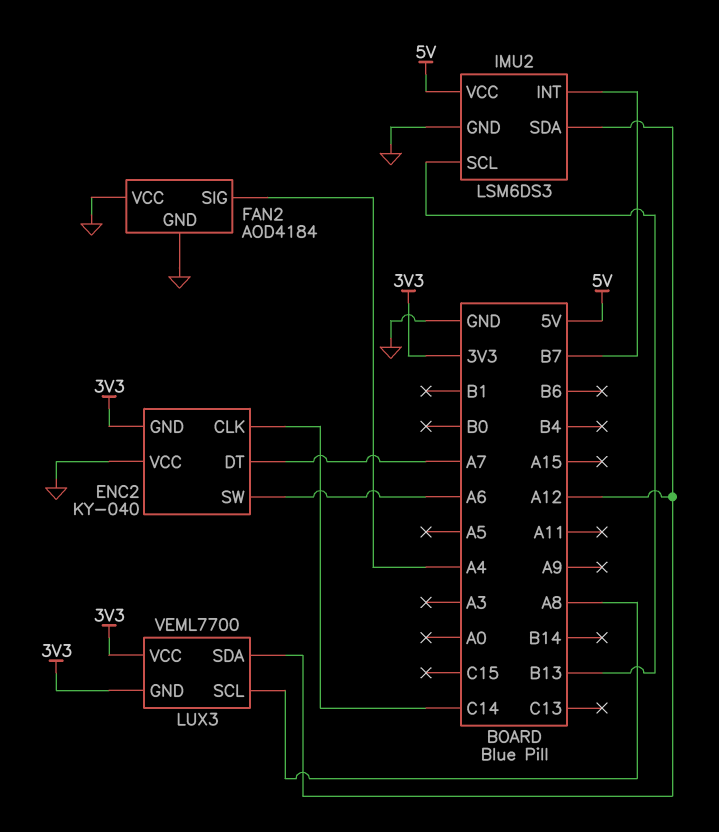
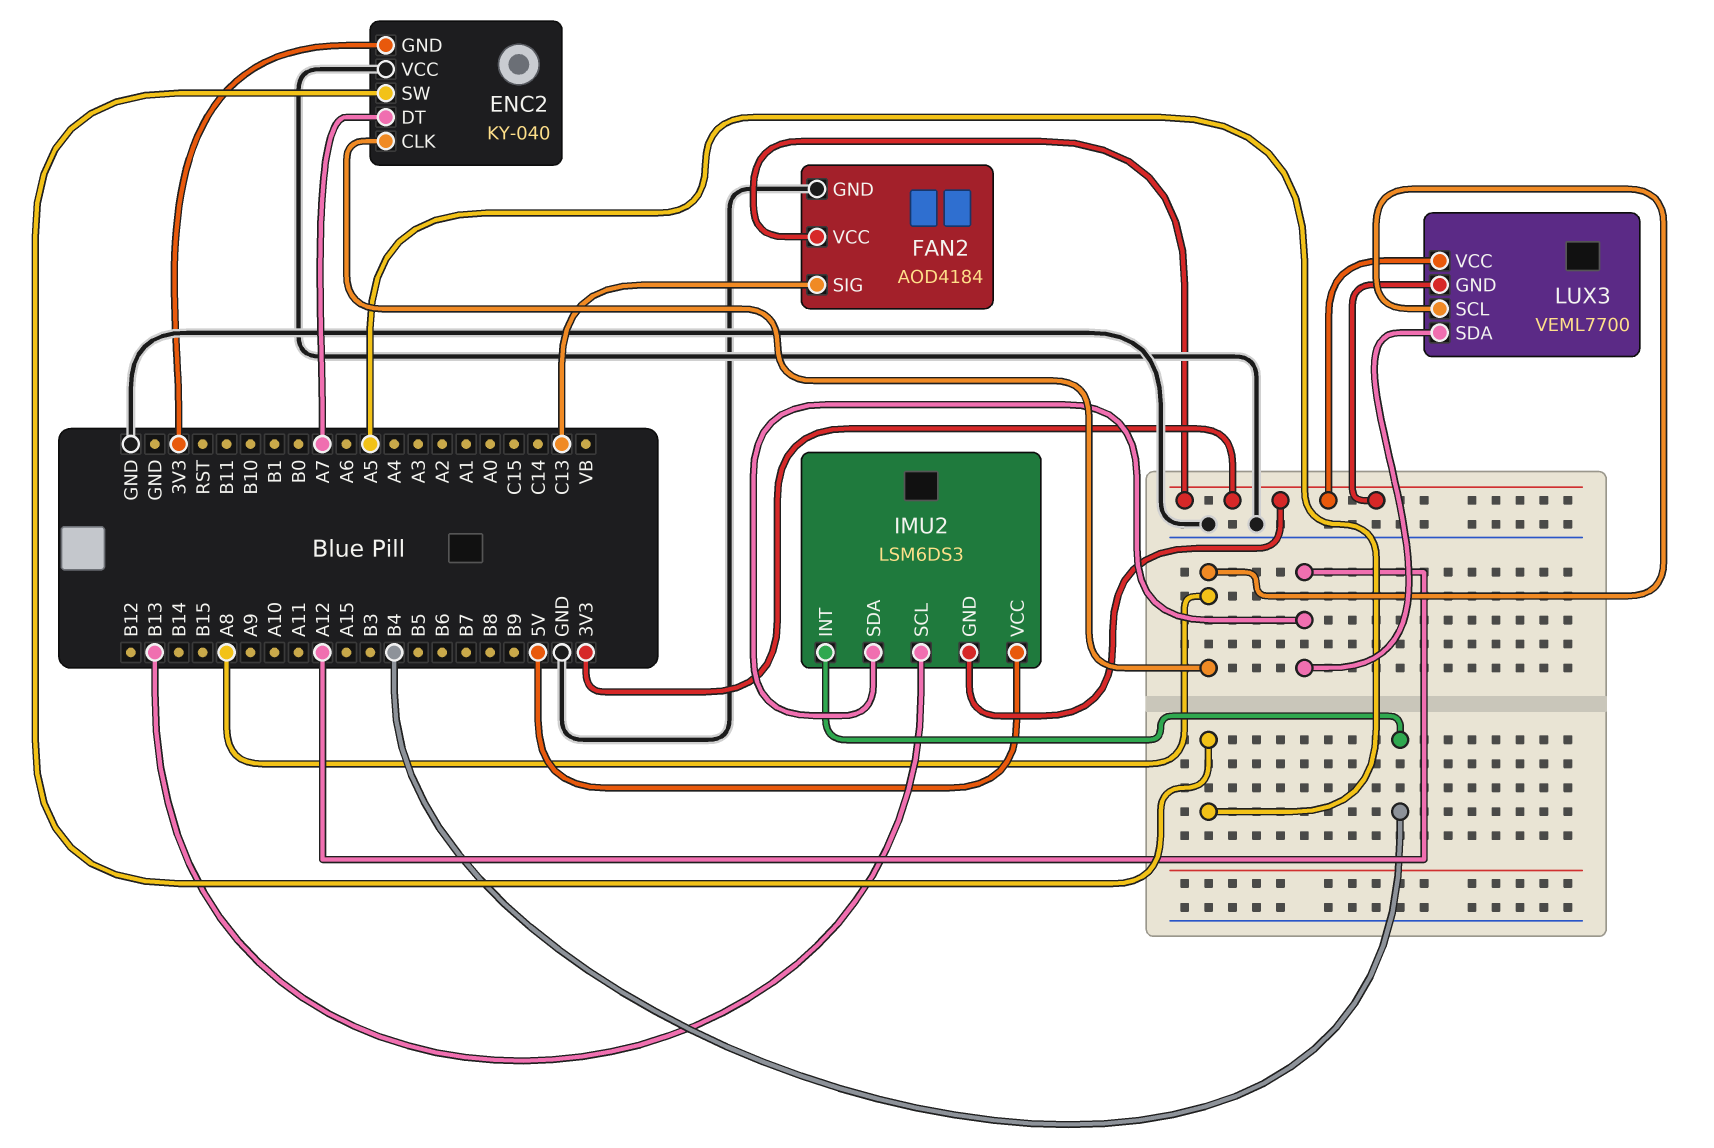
ENC2 pin CLK: C14 -> A8
ENC2 pin SW: A6 -> A5
FAN2 pin SIG: A4 -> C13
FAN2 pin VCC: GND -> 3V3
IMU2 pin GND: GND -> 3V3
IMU2 pin INT: B7 -> B4

